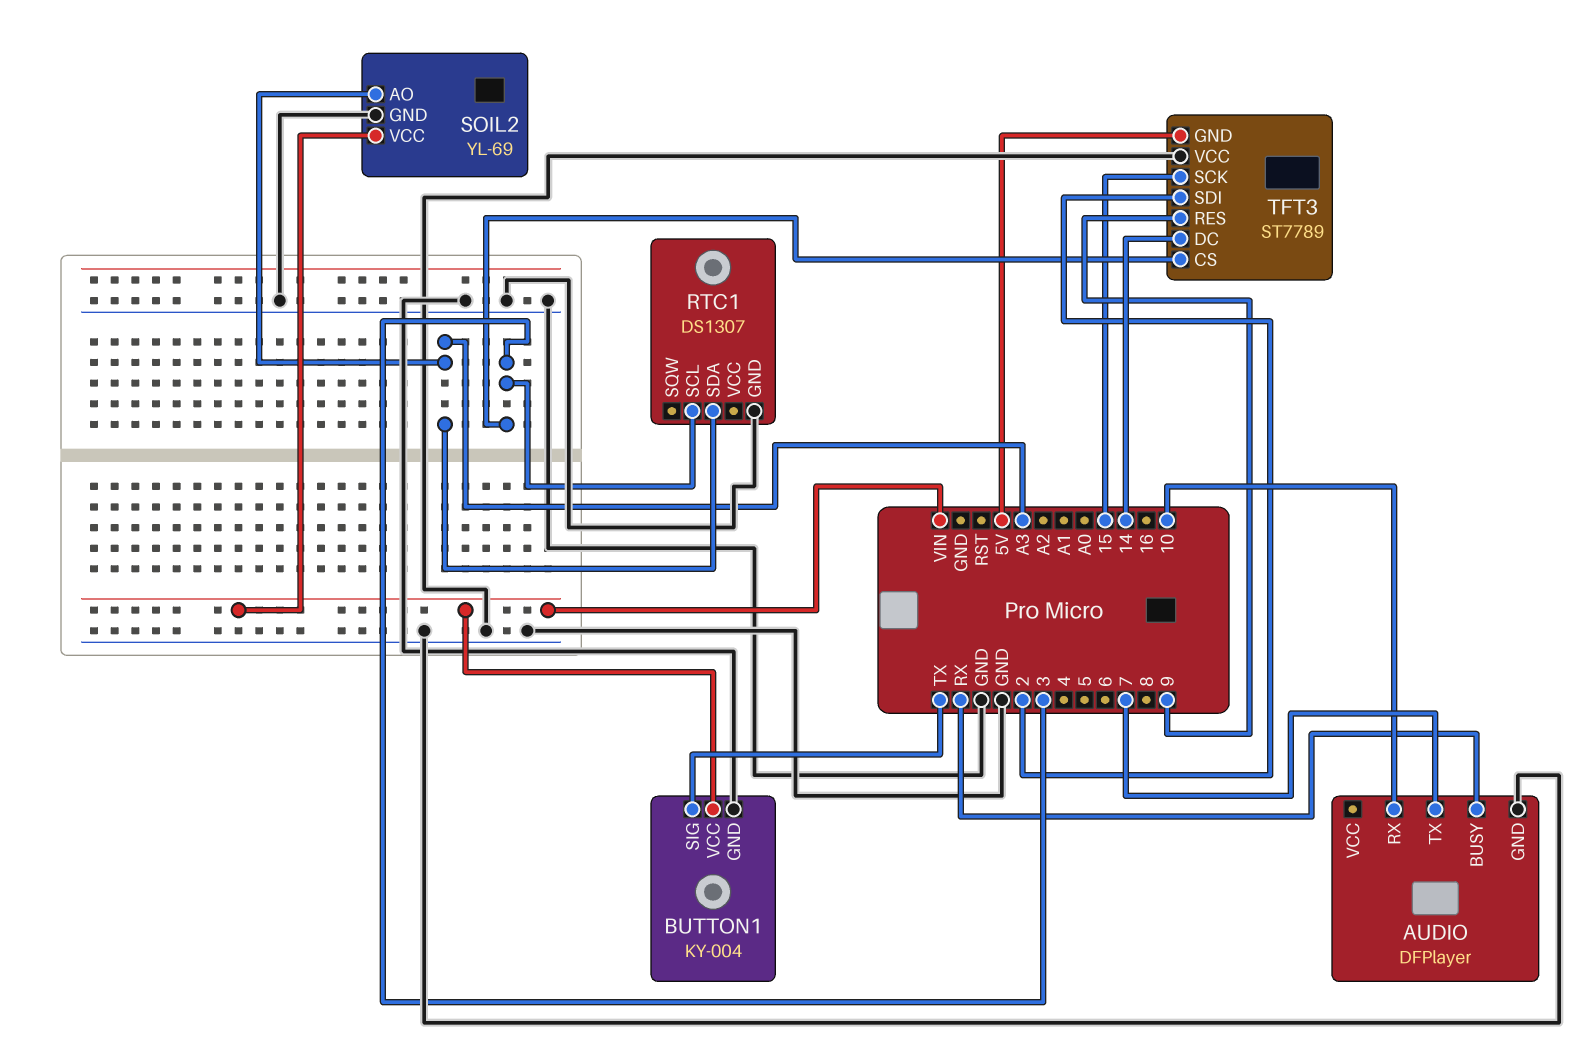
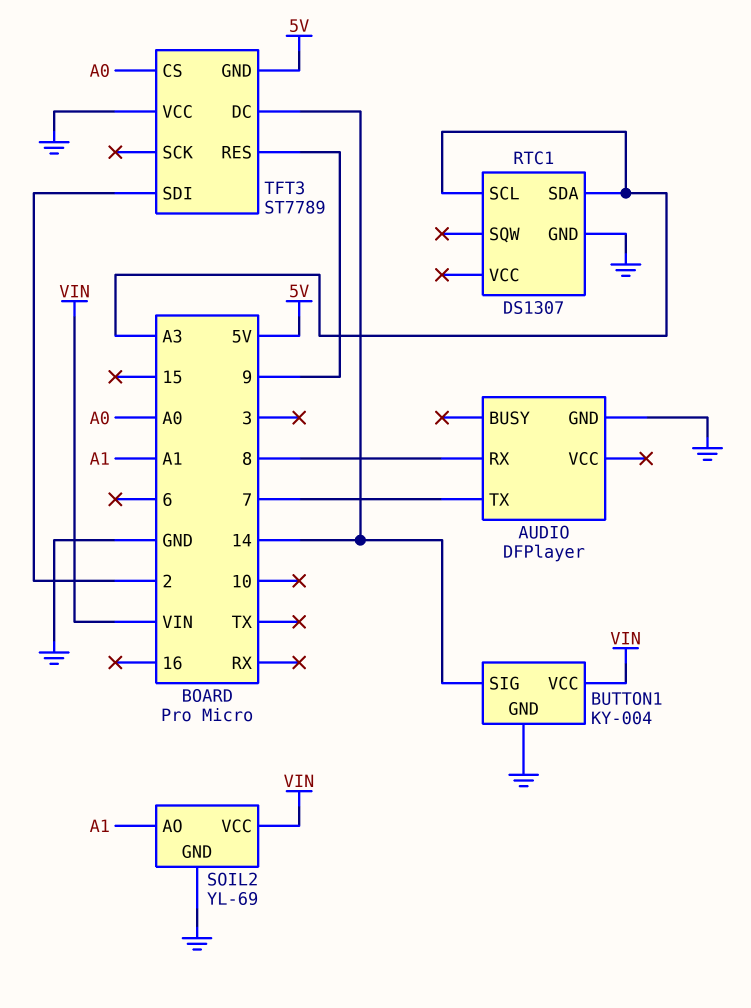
AUDIO pin BUSY: RX -> none
AUDIO pin RX: 10 -> 8
BUTTON1 pin SIG: TX -> 14
RTC1 pin SCL: 3 -> A3
SOIL2 pin AO: A3 -> A1
TFT3 pin CS: 3 -> A0
TFT3 pin SCK: 15 -> none

